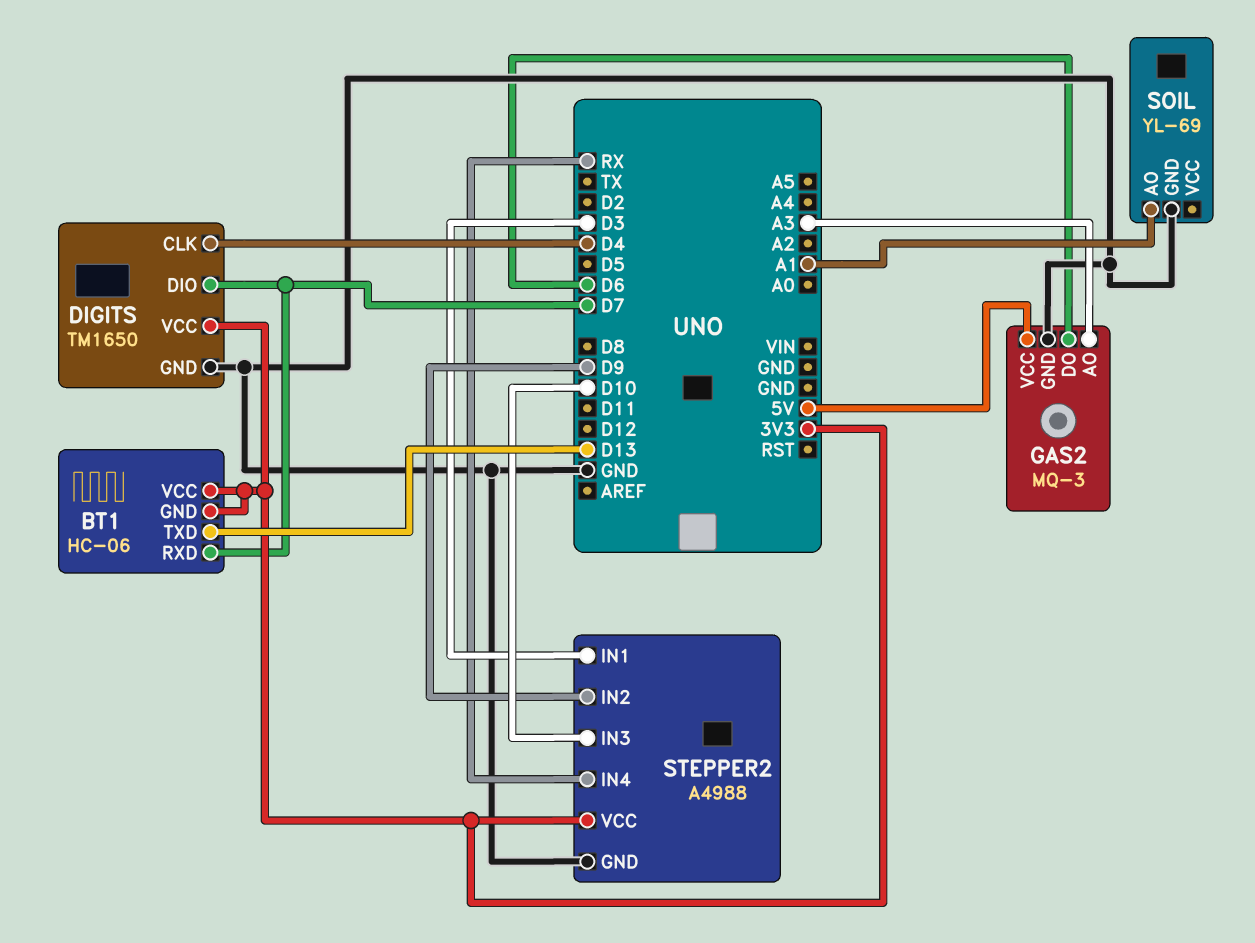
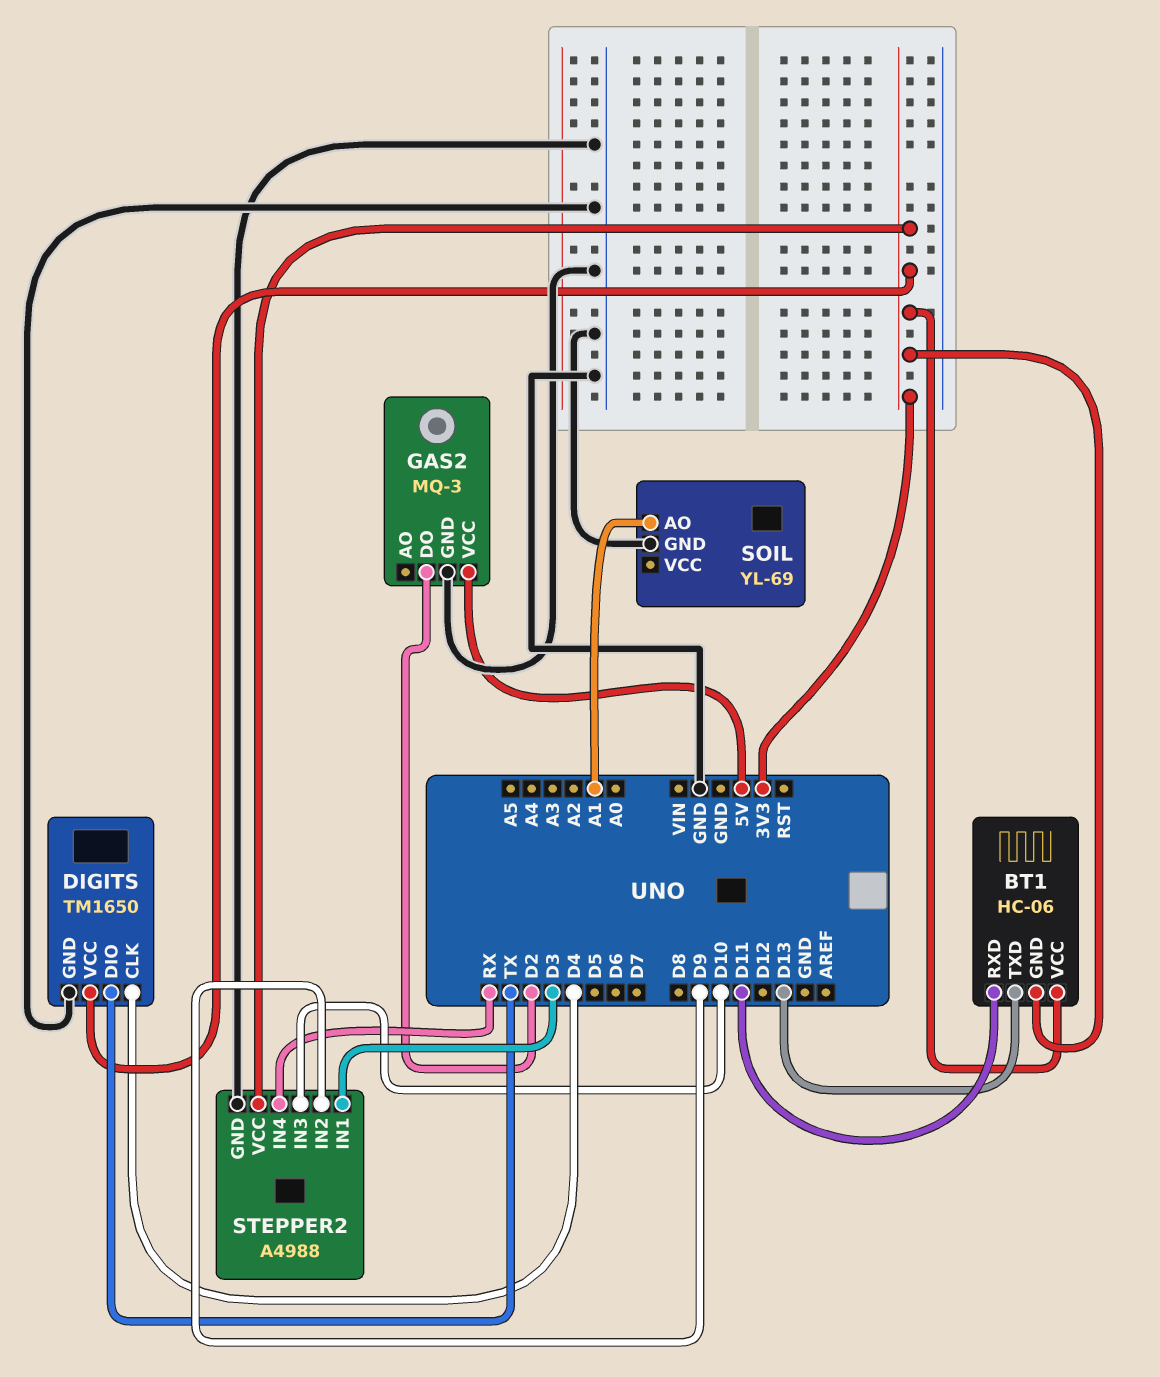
BT1 pin RXD: D7 -> D11
DIGITS pin DIO: D7 -> TX
GAS2 pin AO: A3 -> none
GAS2 pin DO: D6 -> D2

